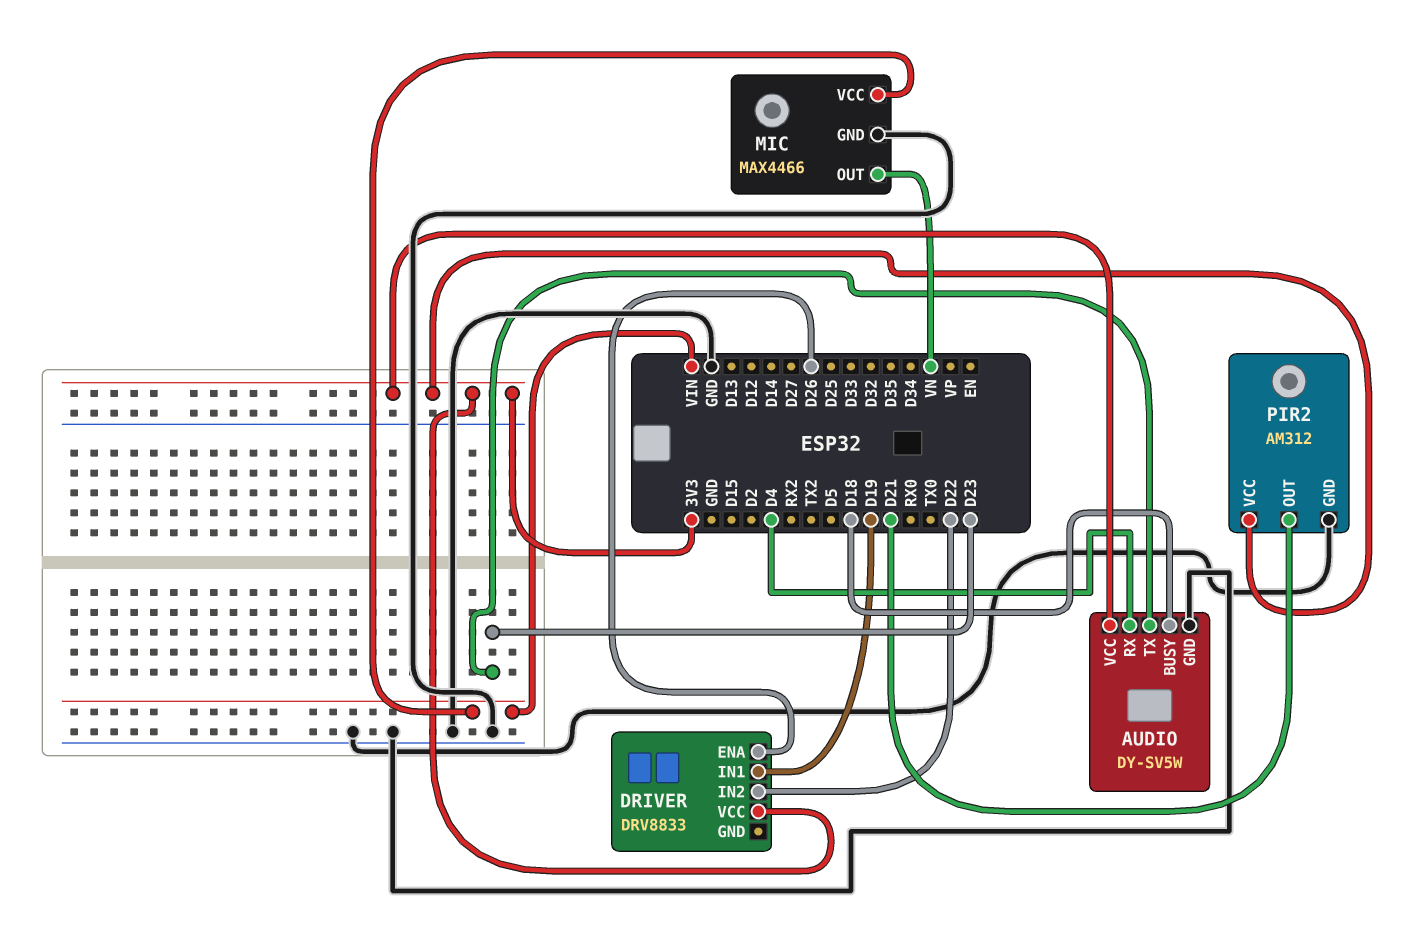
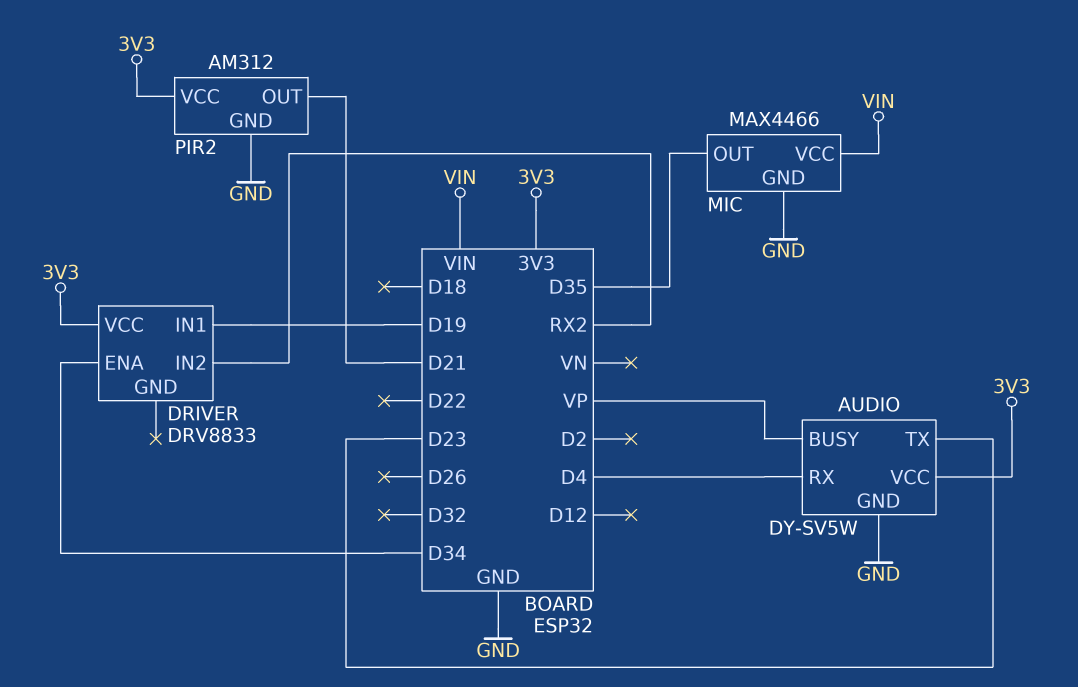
AUDIO pin BUSY: D18 -> VP
DRIVER pin ENA: D26 -> D34
DRIVER pin IN2: D22 -> RX2
MIC pin OUT: VN -> D35

